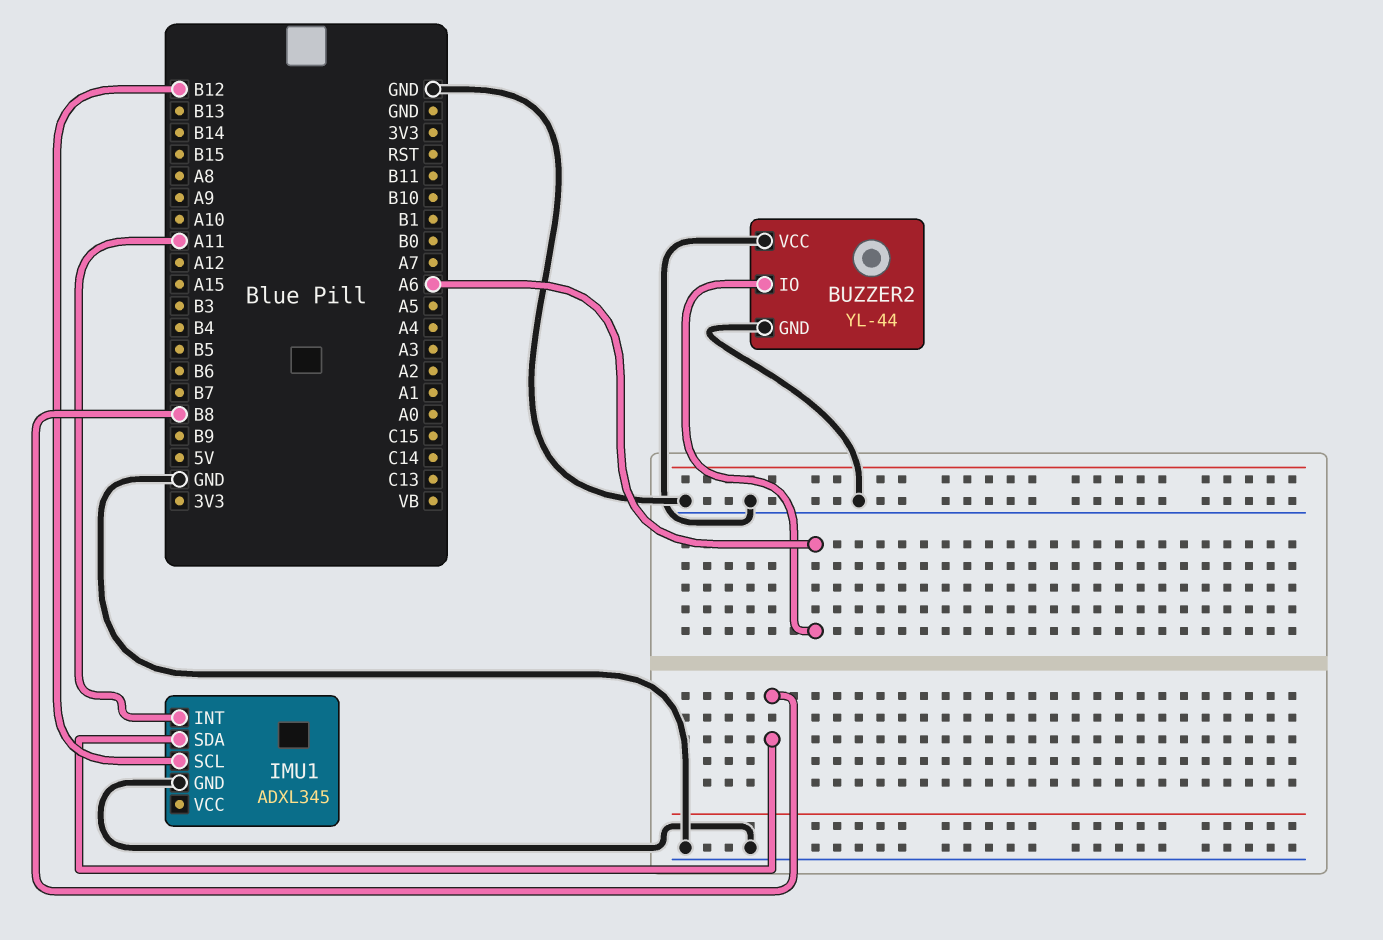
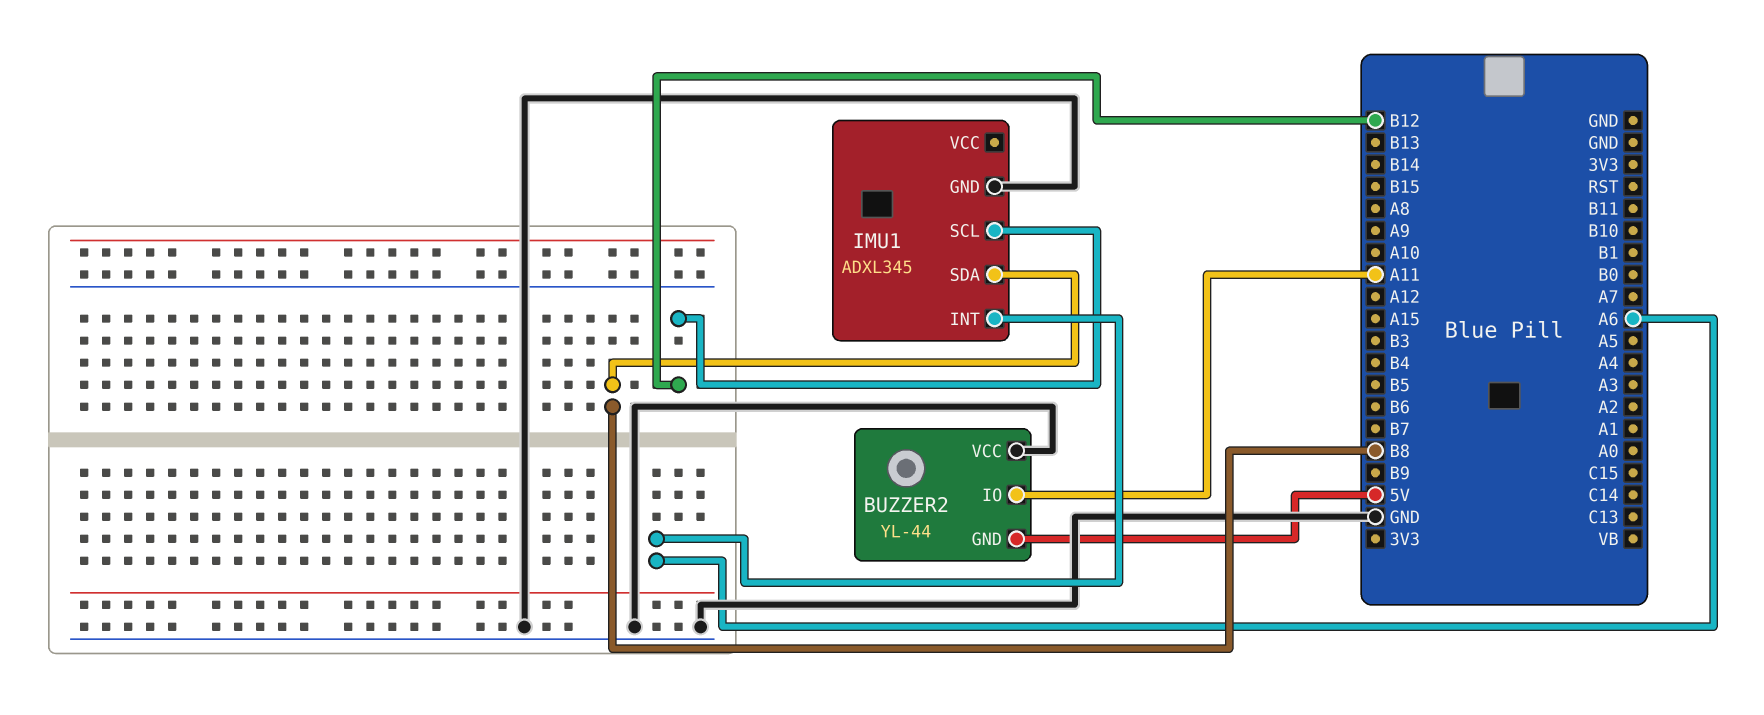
BUZZER2 pin GND: GND -> 5V
BUZZER2 pin IO: A6 -> A11
IMU1 pin INT: A11 -> A6

